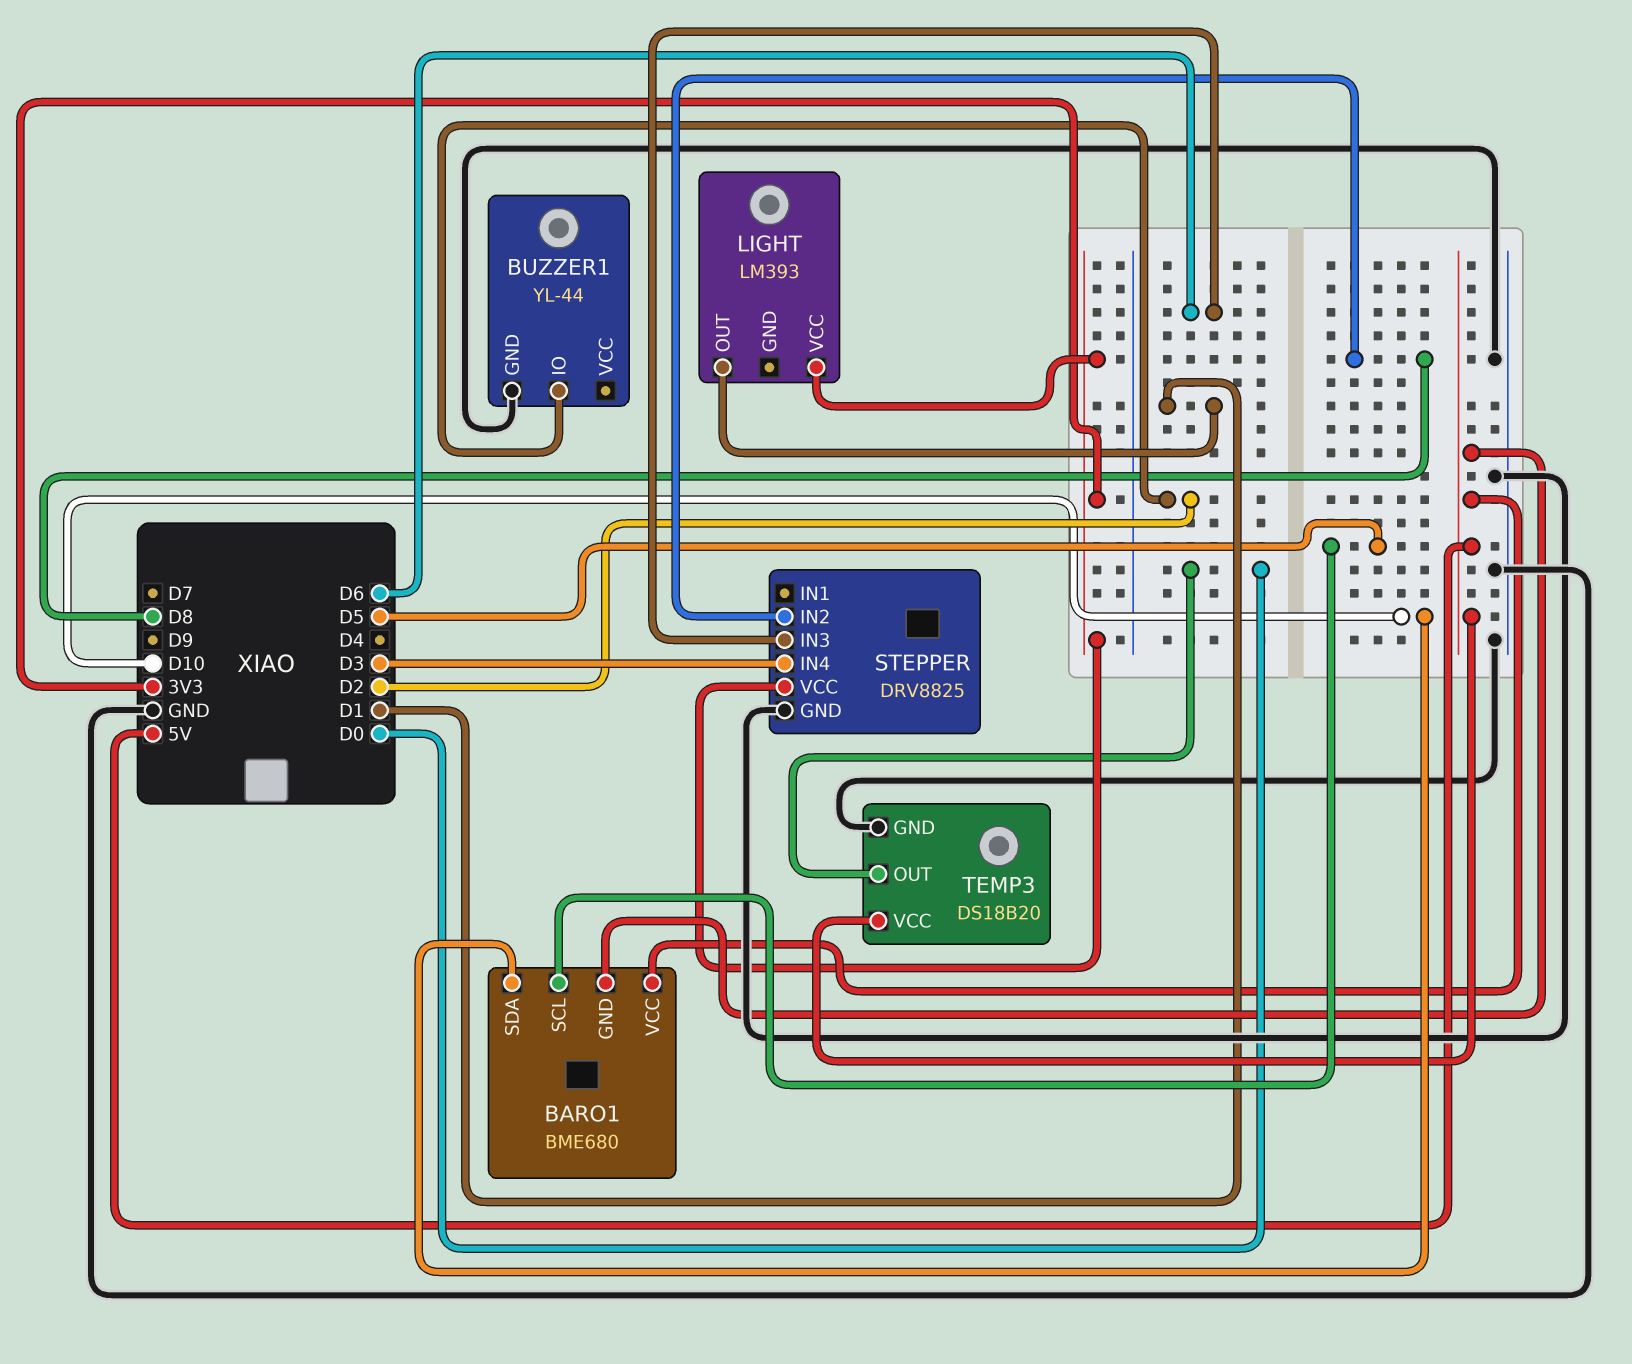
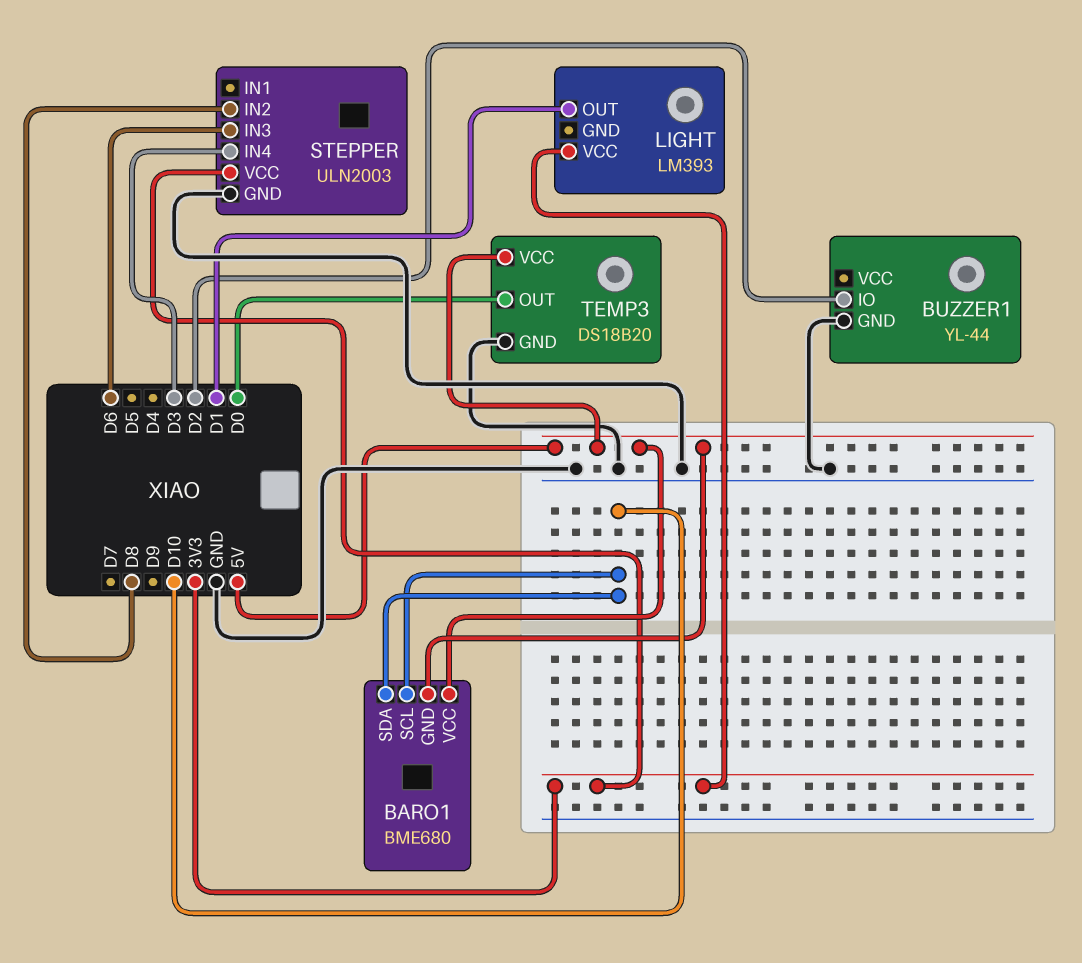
BARO1 pin SCL: D5 -> D10
STEPPER: DRV8825 -> ULN2003

